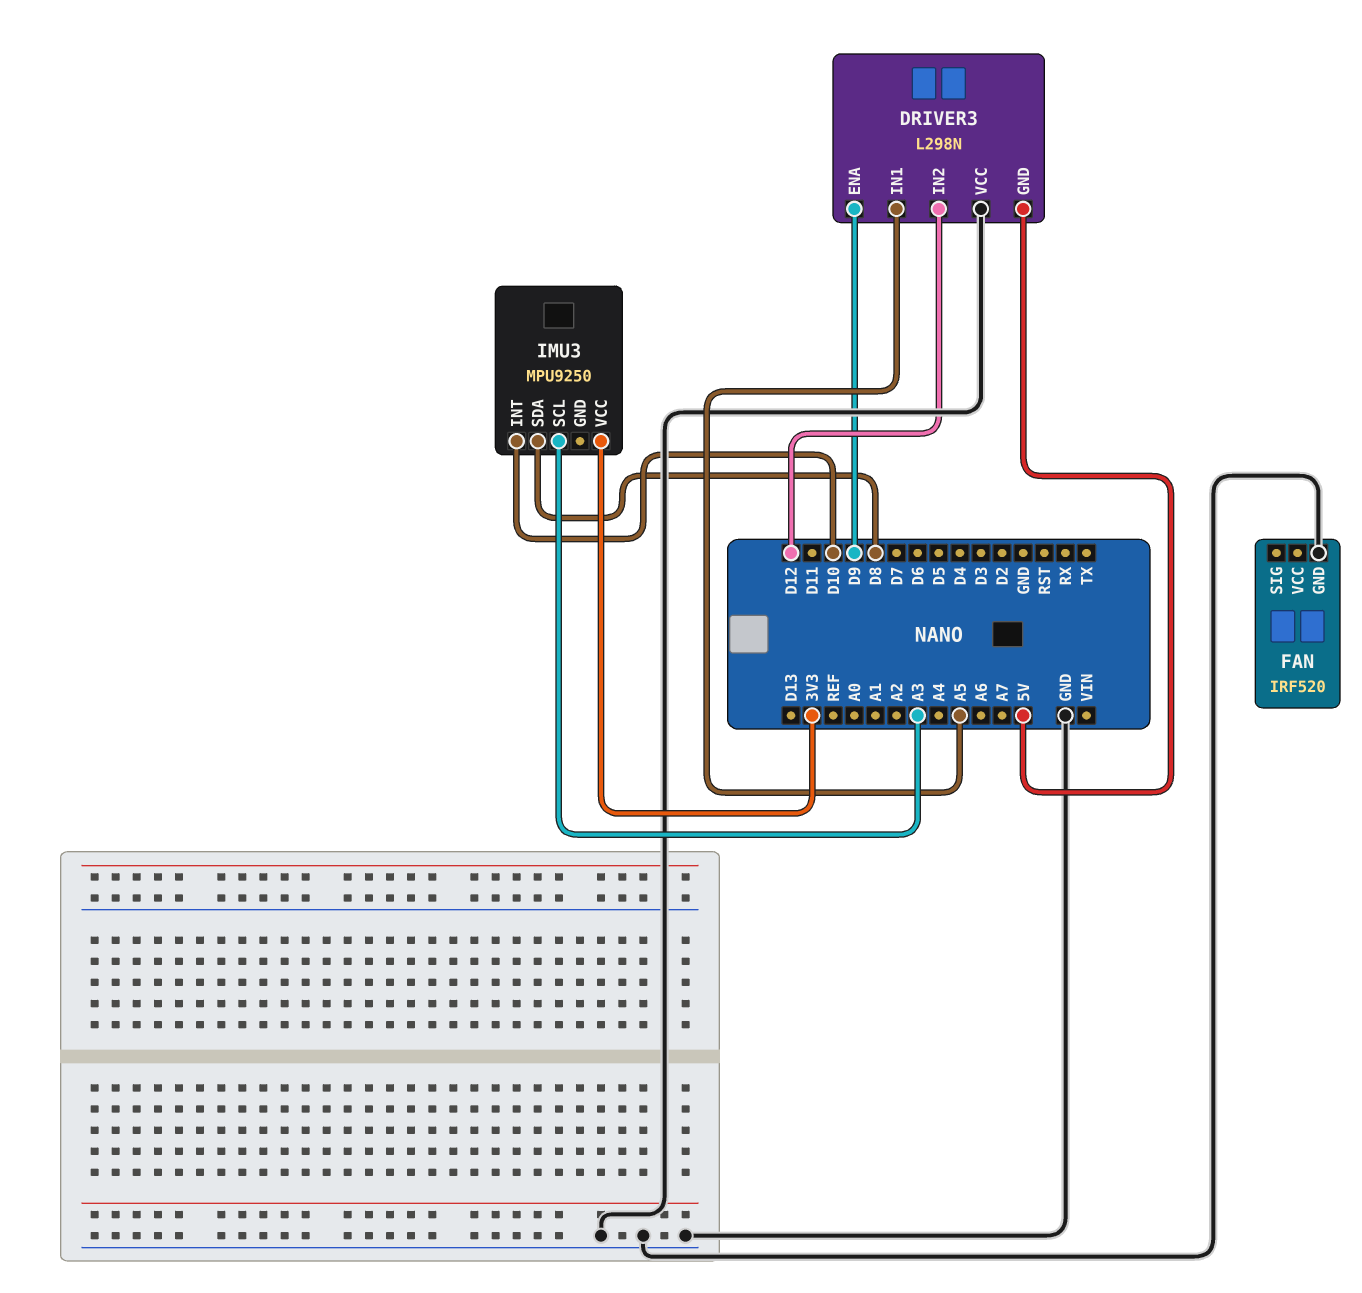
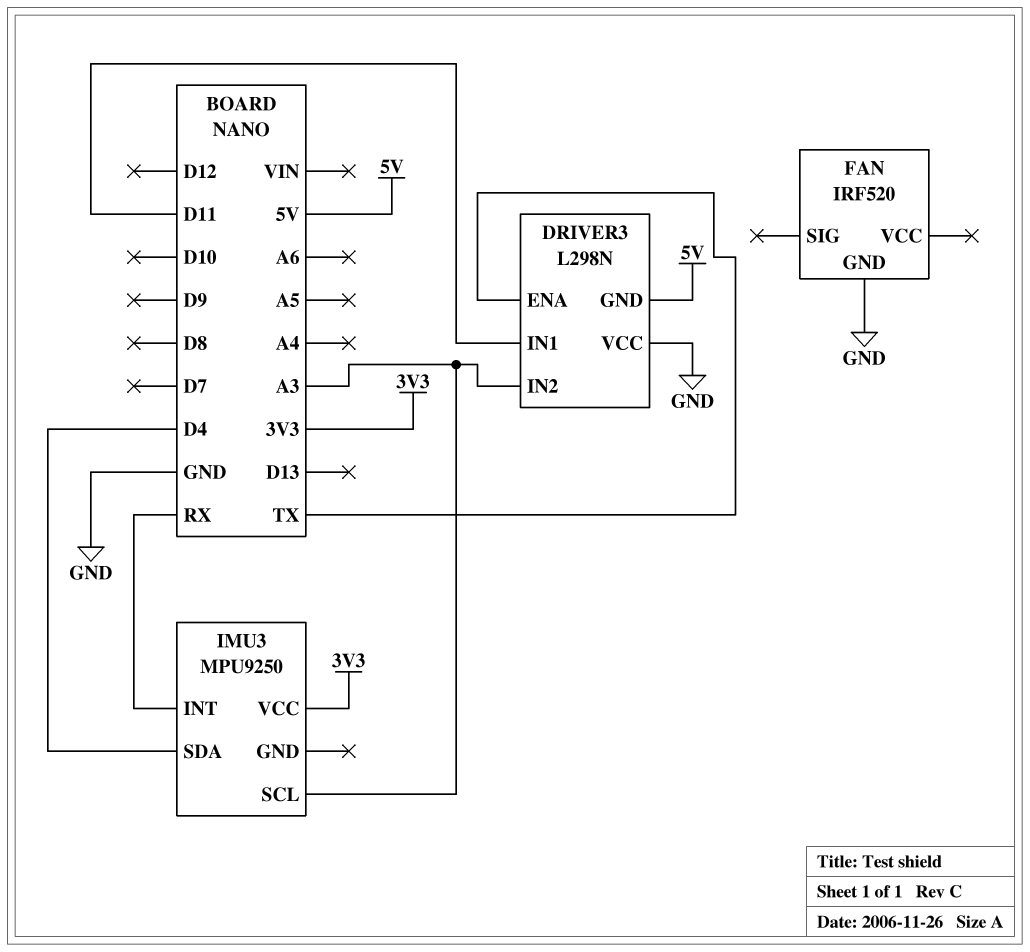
DRIVER3 pin ENA: D9 -> TX
DRIVER3 pin IN1: A5 -> D11
DRIVER3 pin IN2: D12 -> A3
IMU3 pin INT: D10 -> RX
IMU3 pin SDA: D8 -> D4

